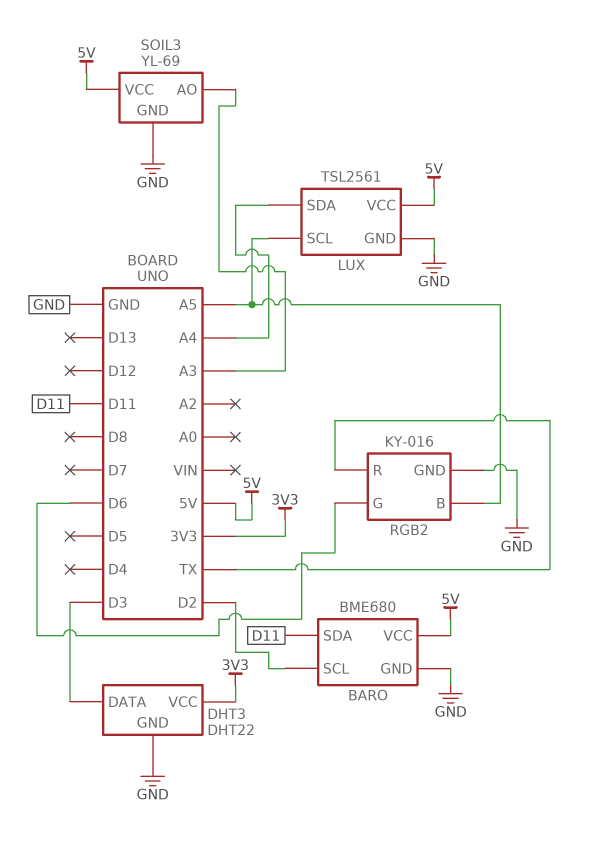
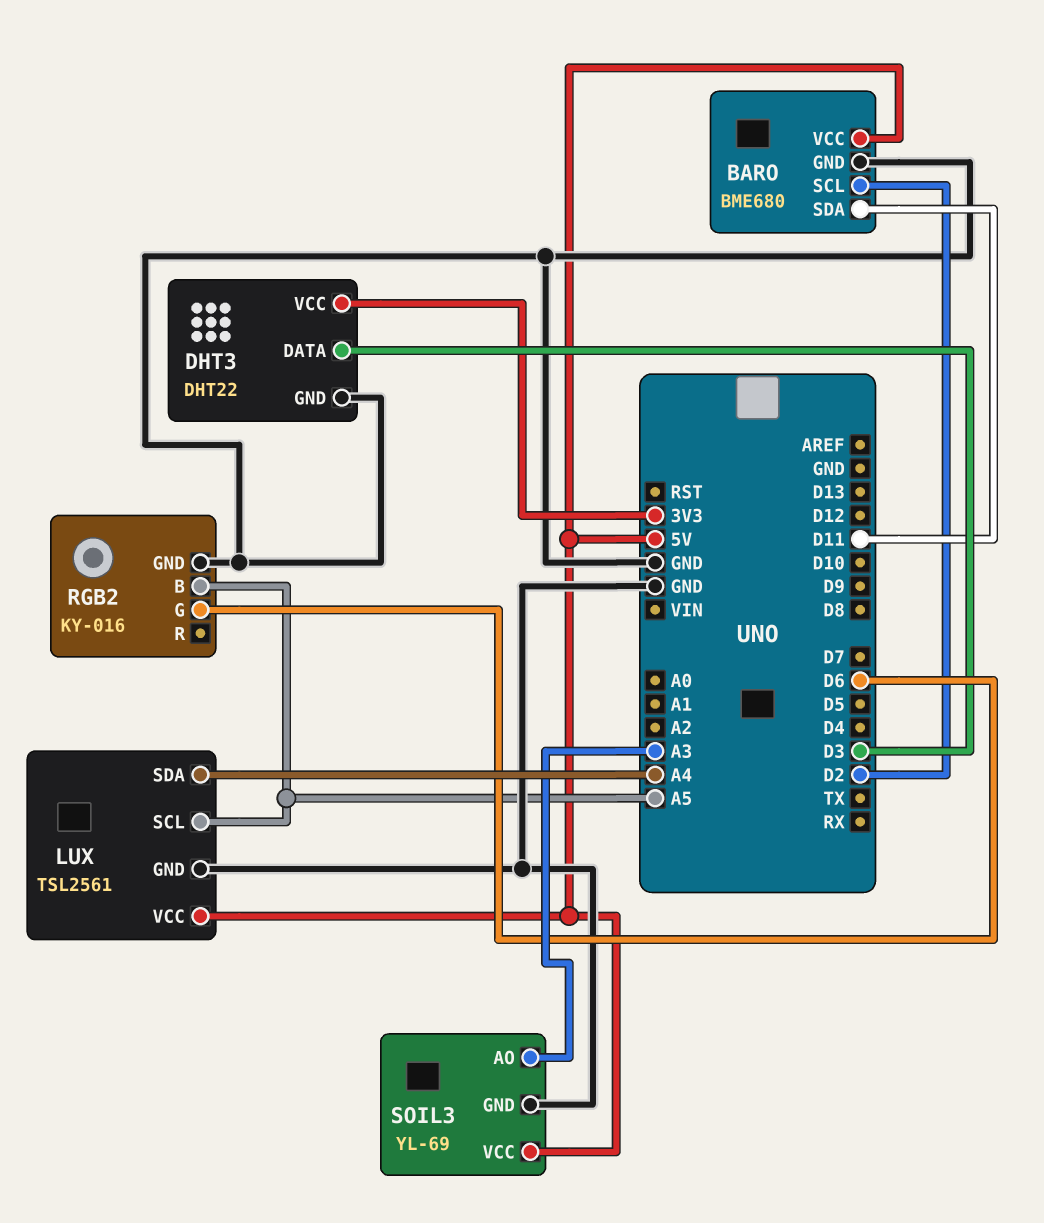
RGB2 pin R: TX -> none

